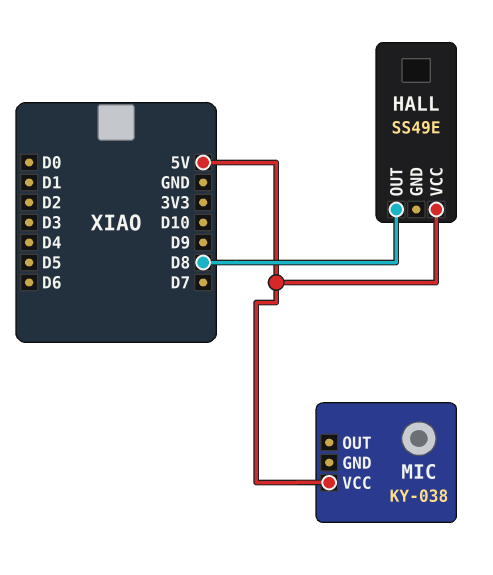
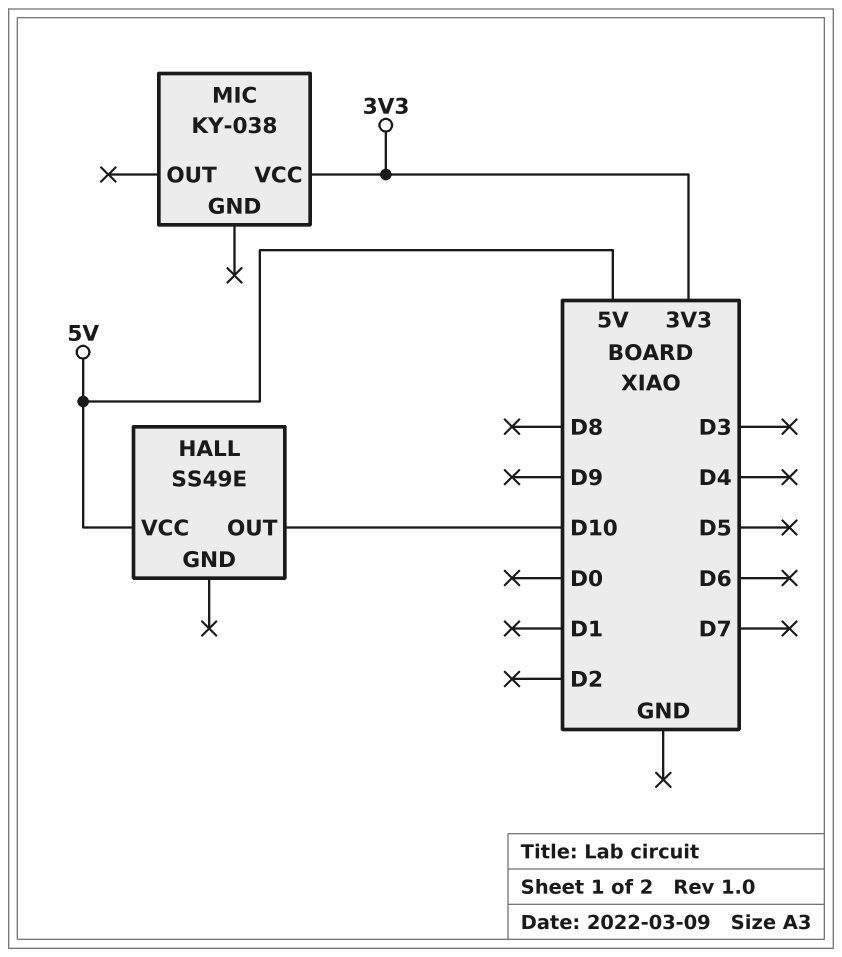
HALL pin OUT: D8 -> D10
MIC pin VCC: 5V -> 3V3

